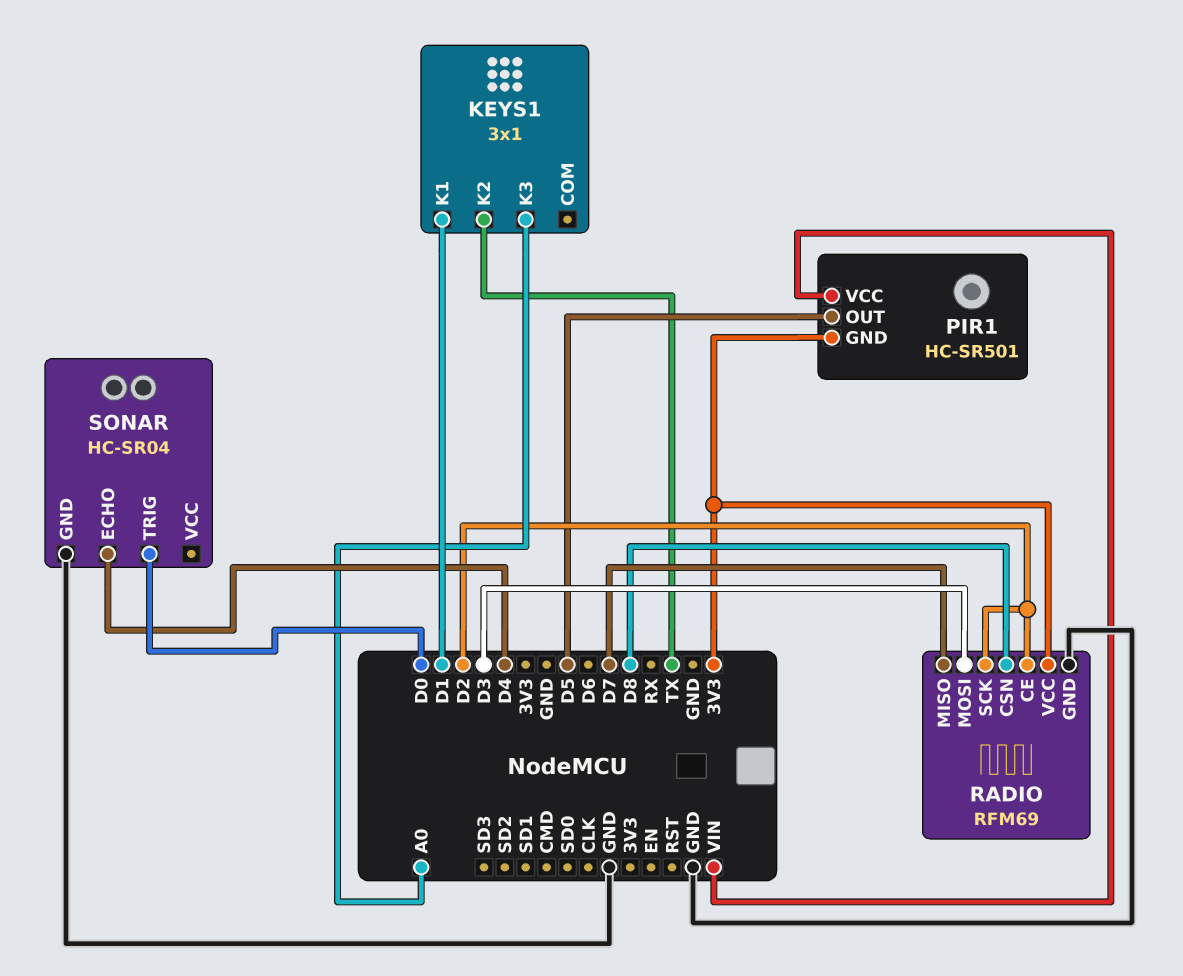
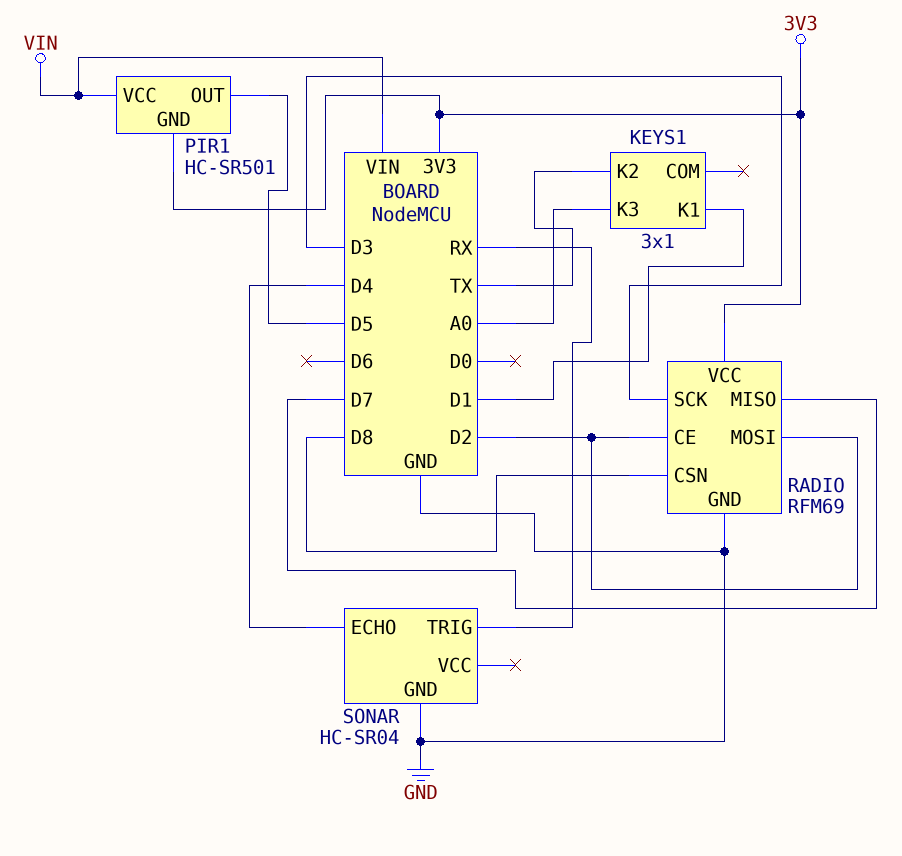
RADIO pin MOSI: D3 -> D2
RADIO pin SCK: D2 -> D3
SONAR pin TRIG: D0 -> RX

